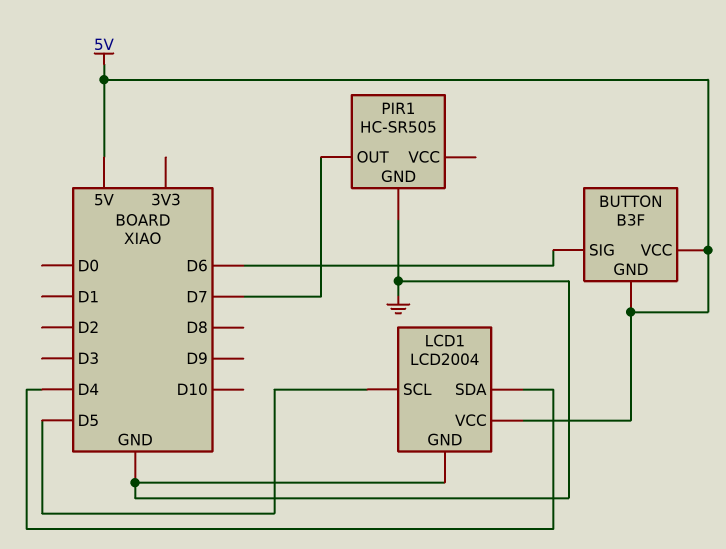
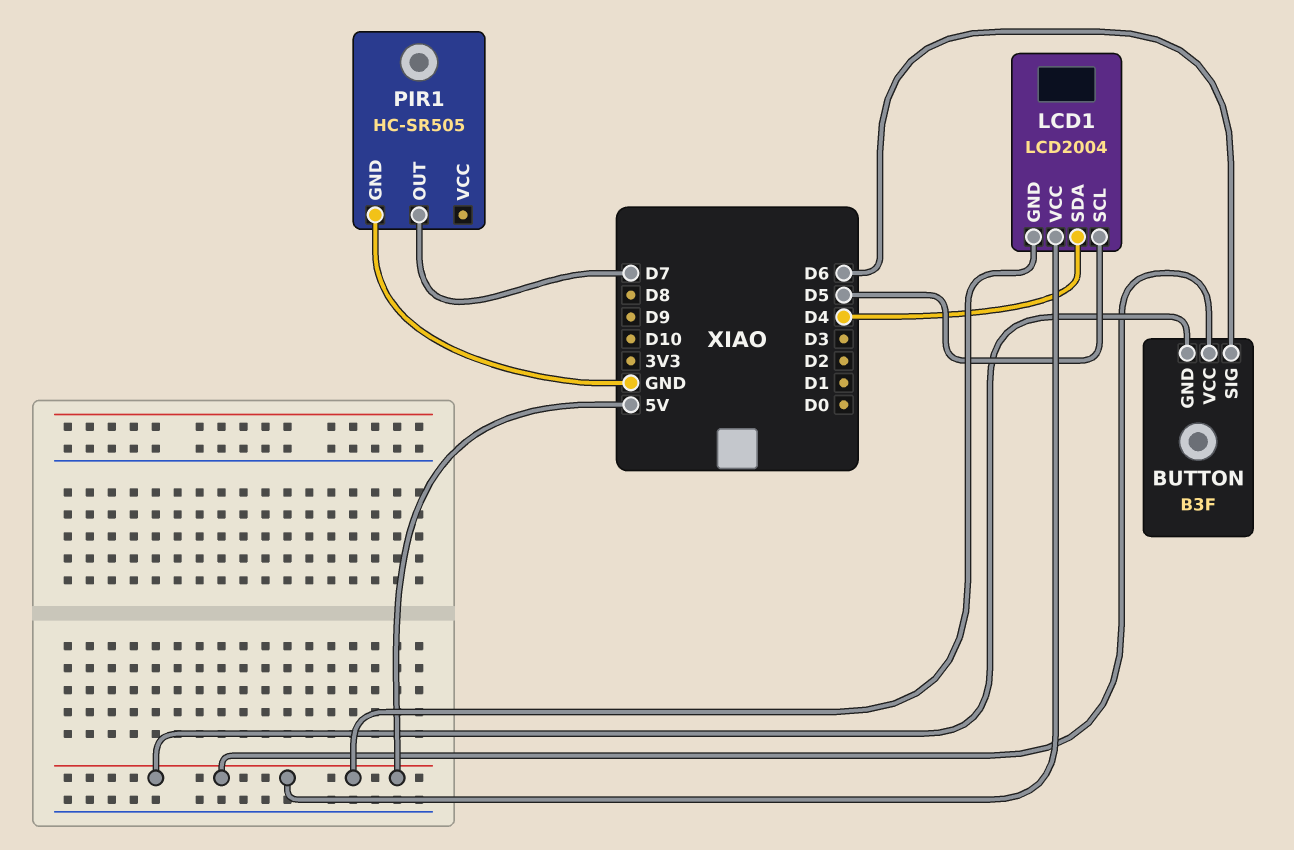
LCD1 pin GND: GND -> 5V

